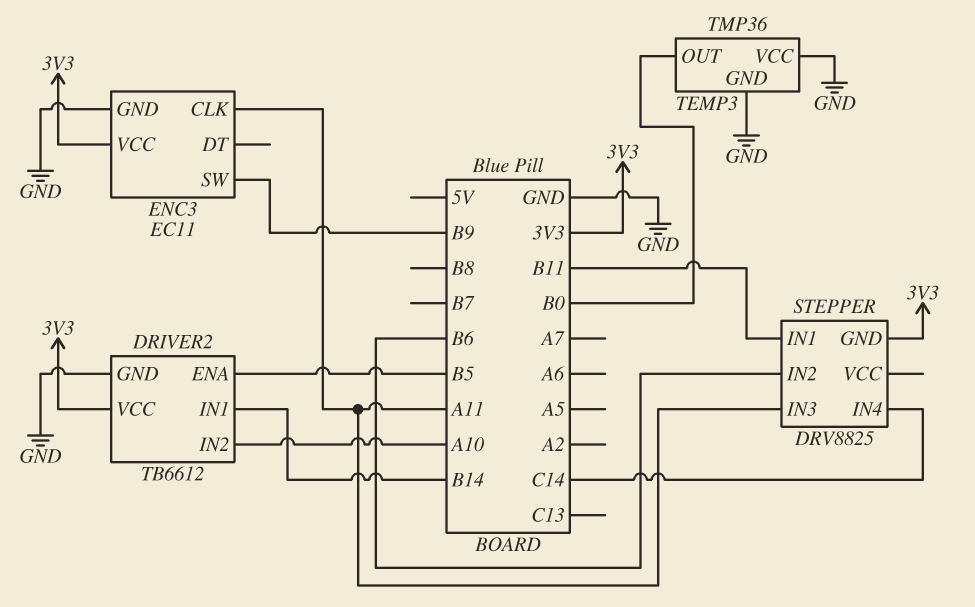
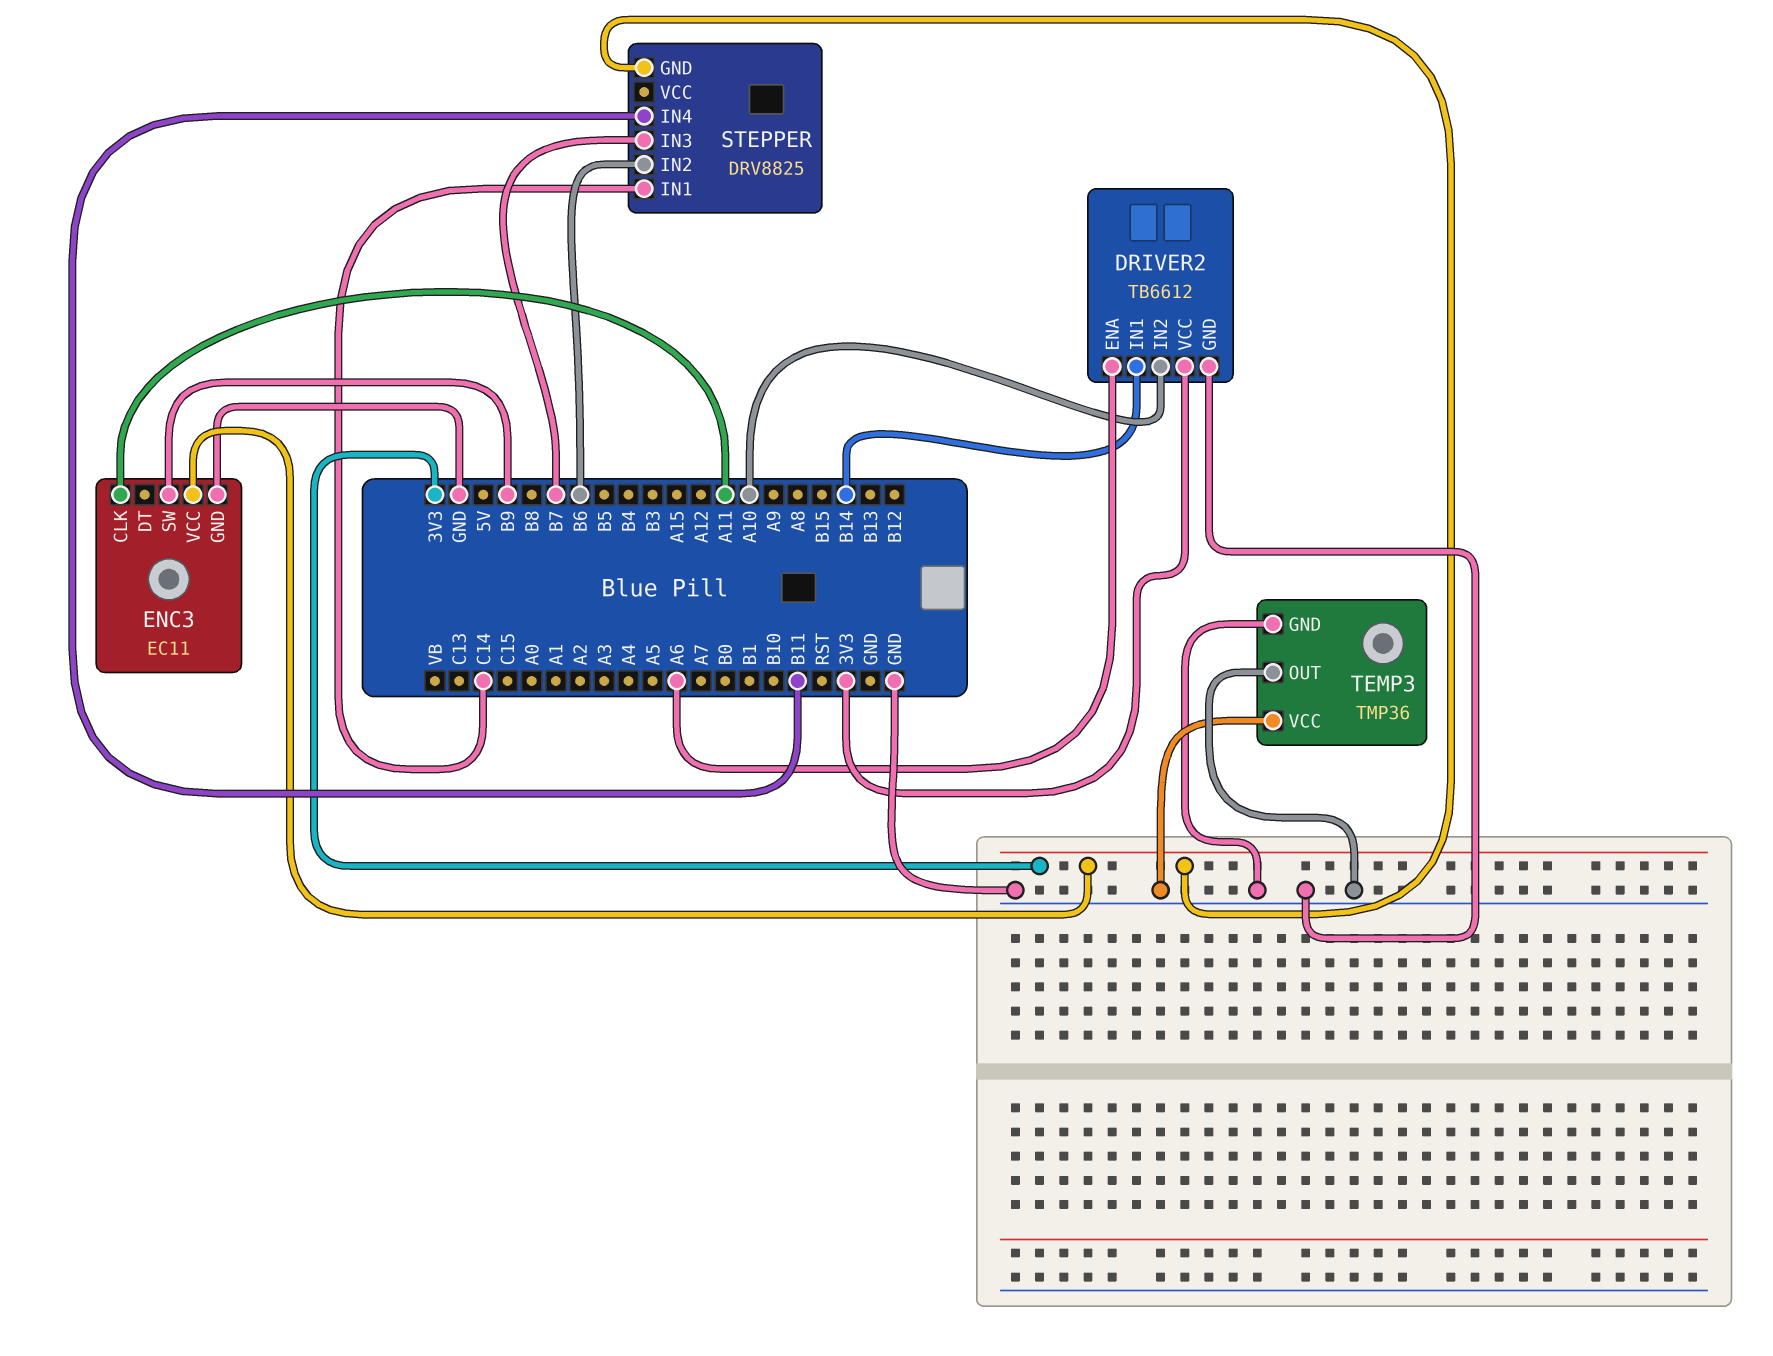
DRIVER2 pin ENA: B5 -> A6
STEPPER pin IN1: B11 -> C14
STEPPER pin IN3: A11 -> B7
STEPPER pin IN4: C14 -> B11
TEMP3 pin OUT: B0 -> GND

